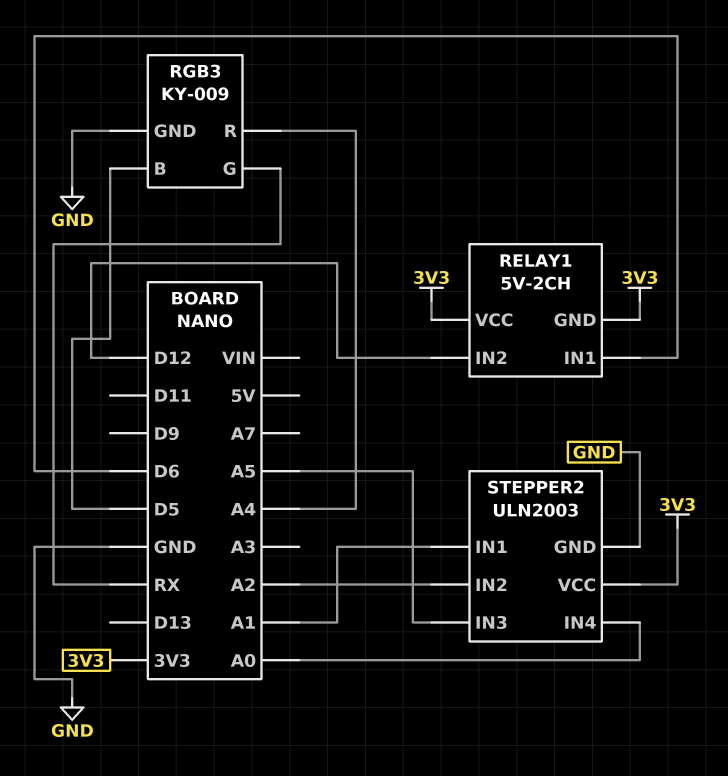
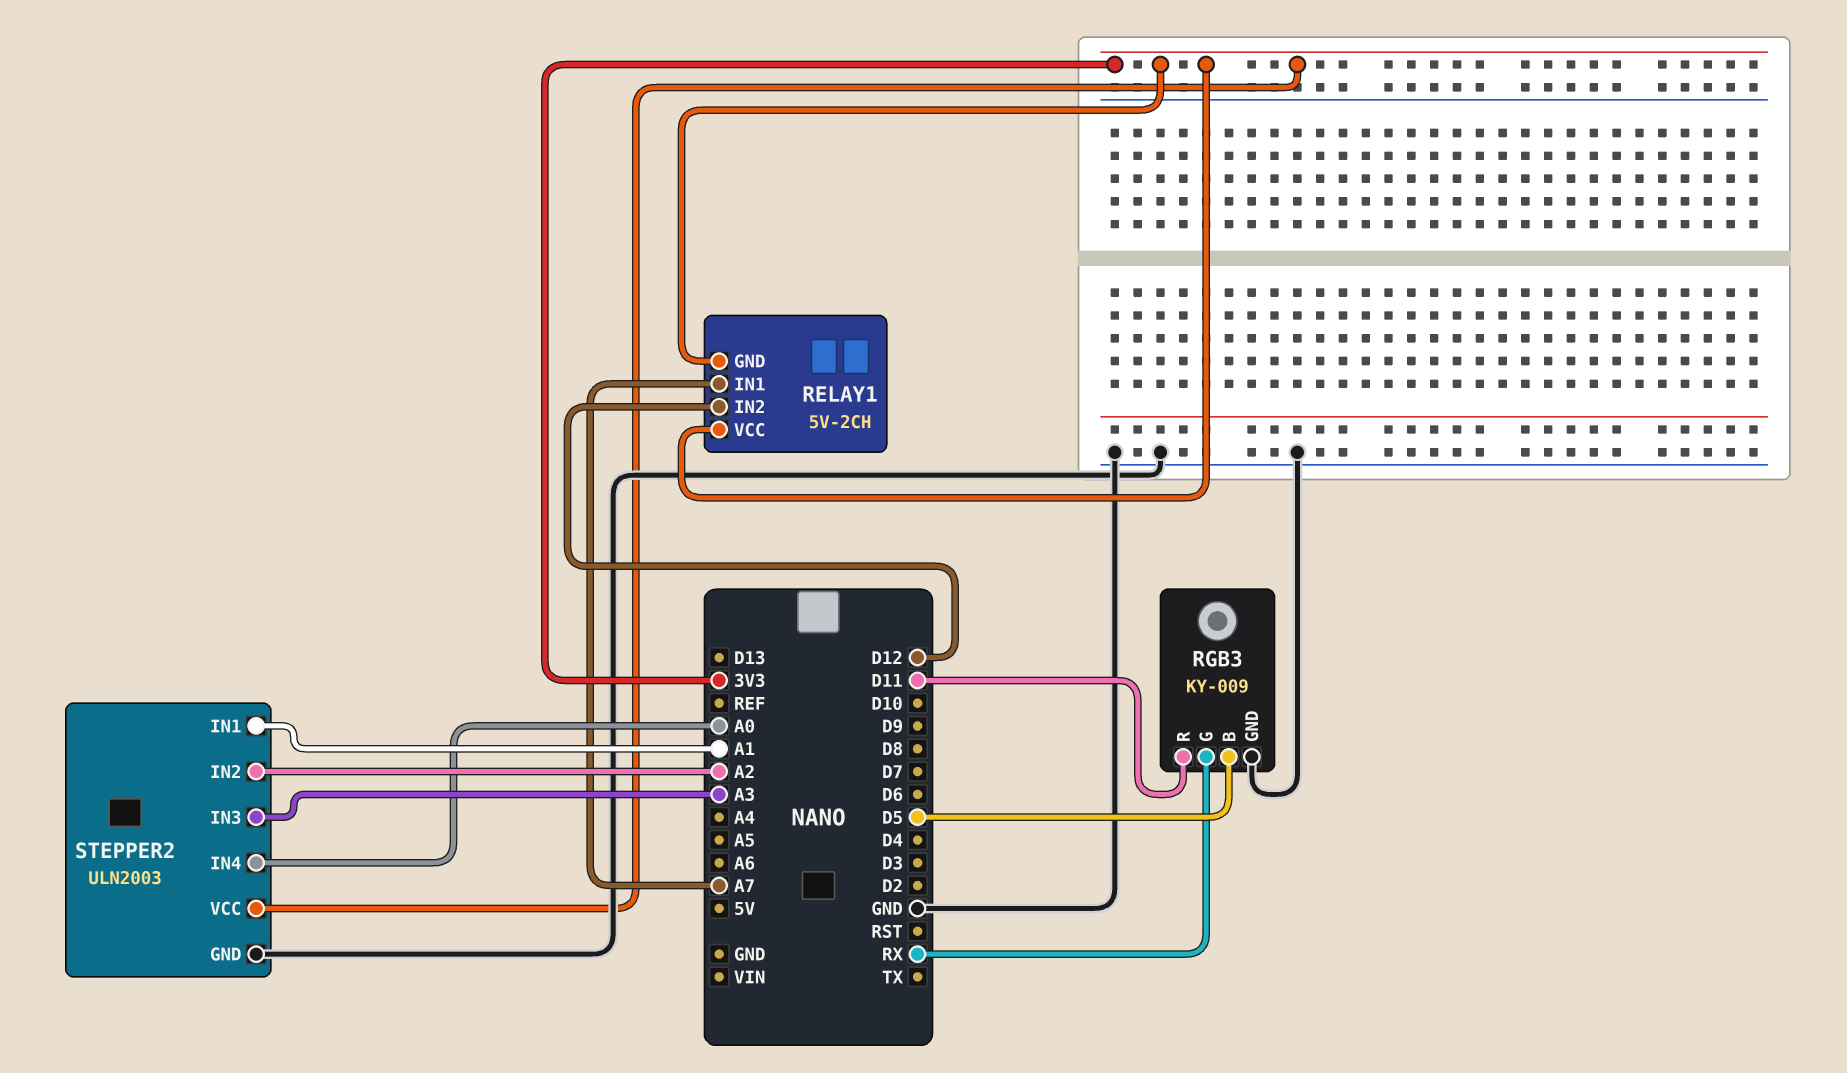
RELAY1 pin IN1: D6 -> A7
RGB3 pin R: A4 -> D11
STEPPER2 pin IN3: A5 -> A3

